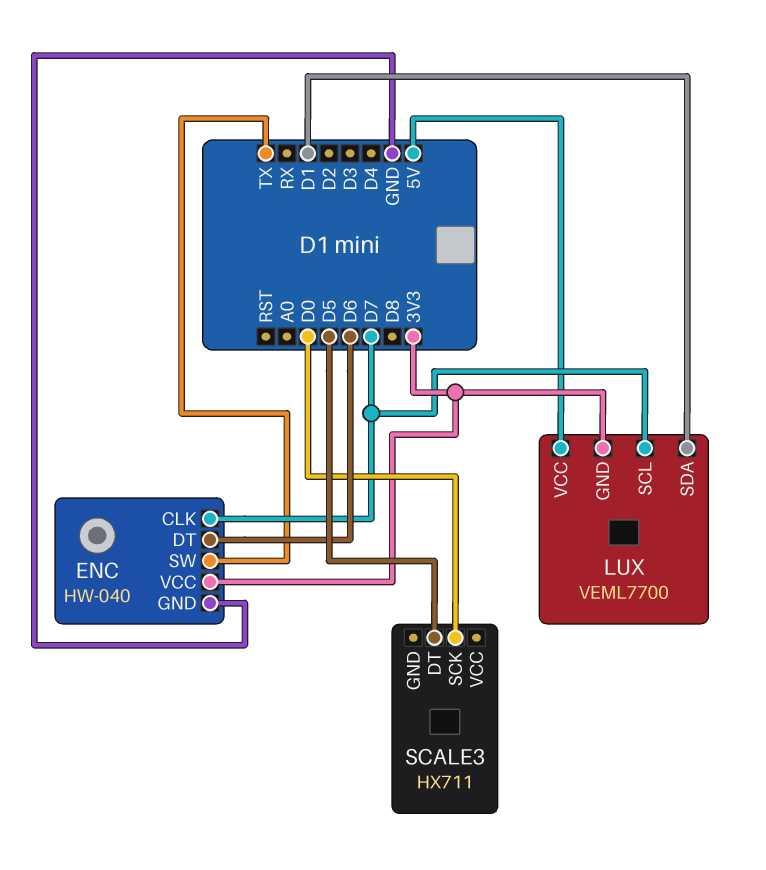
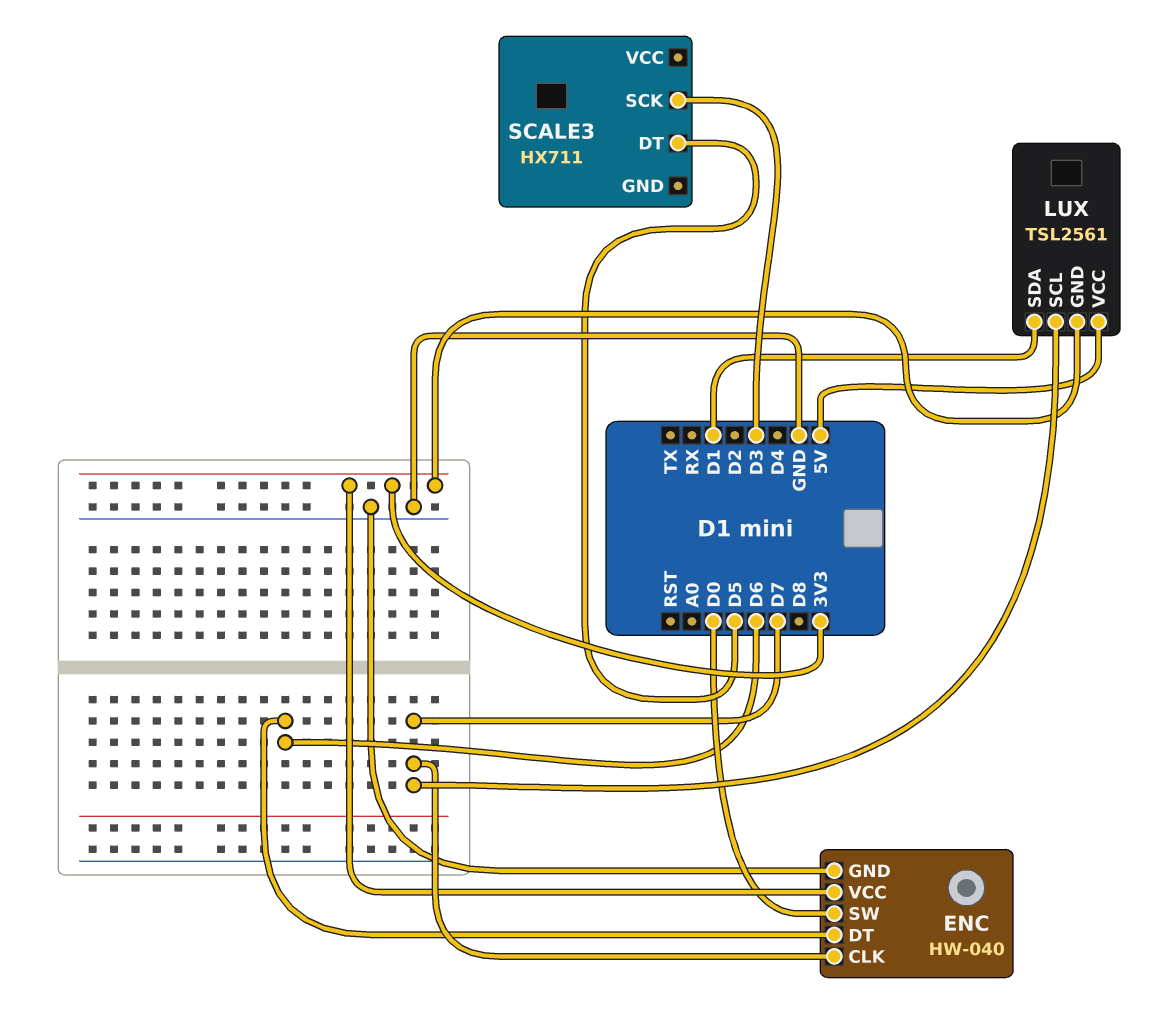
ENC pin SW: TX -> D0
LUX: VEML7700 -> TSL2561
SCALE3 pin SCK: D0 -> D3

